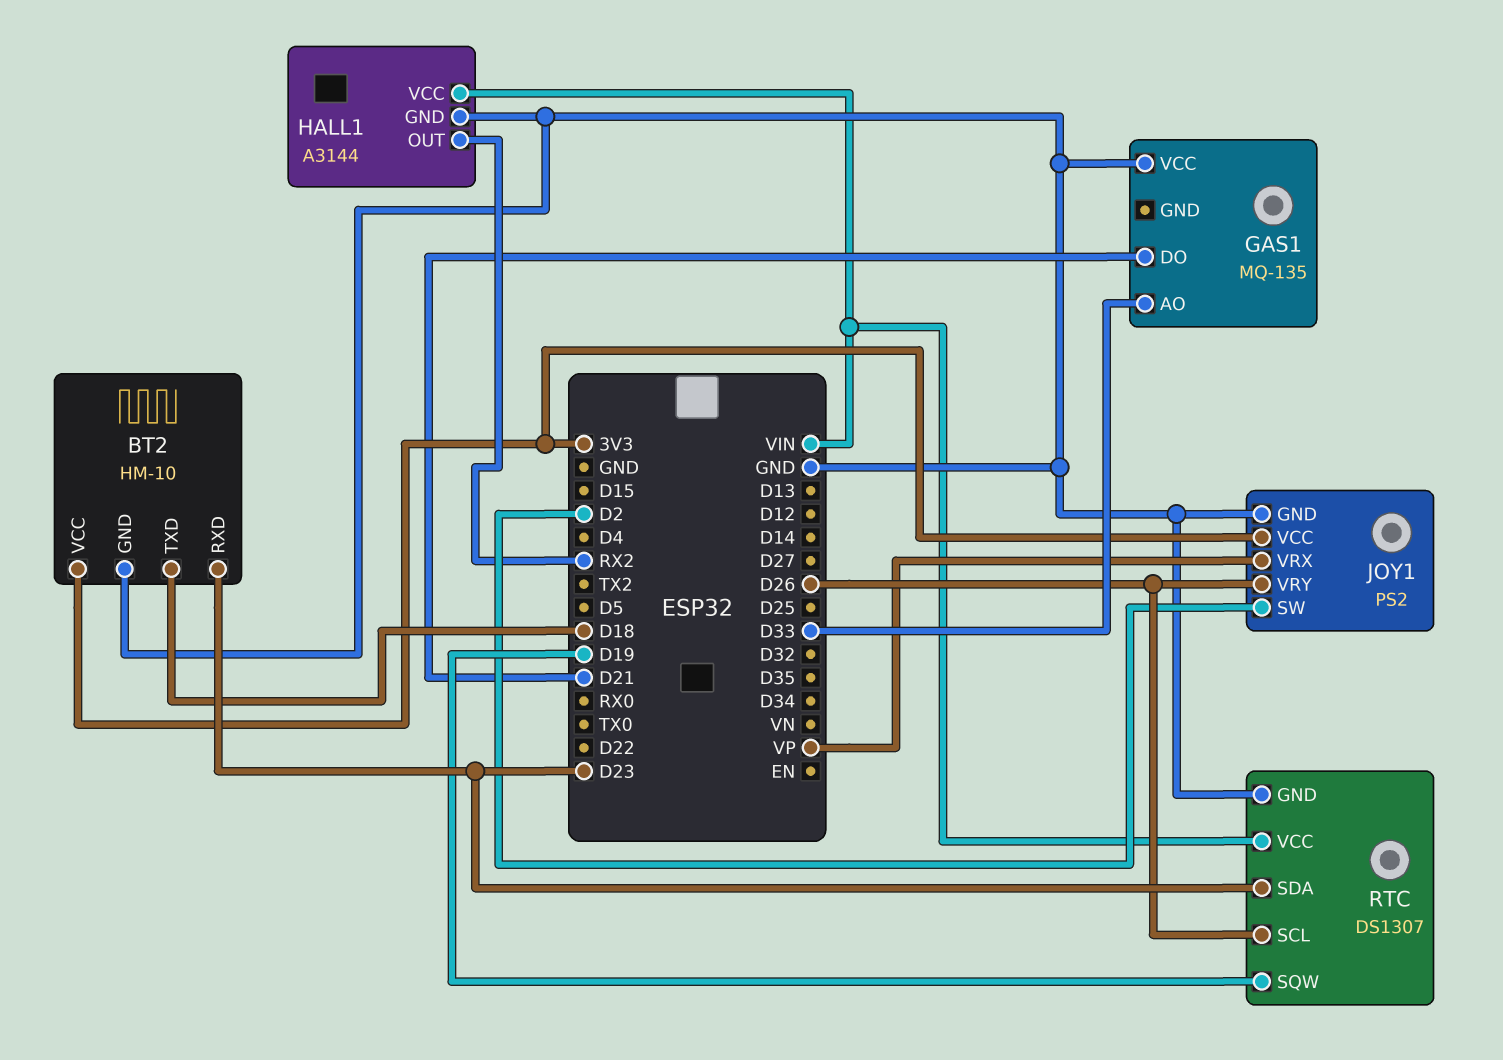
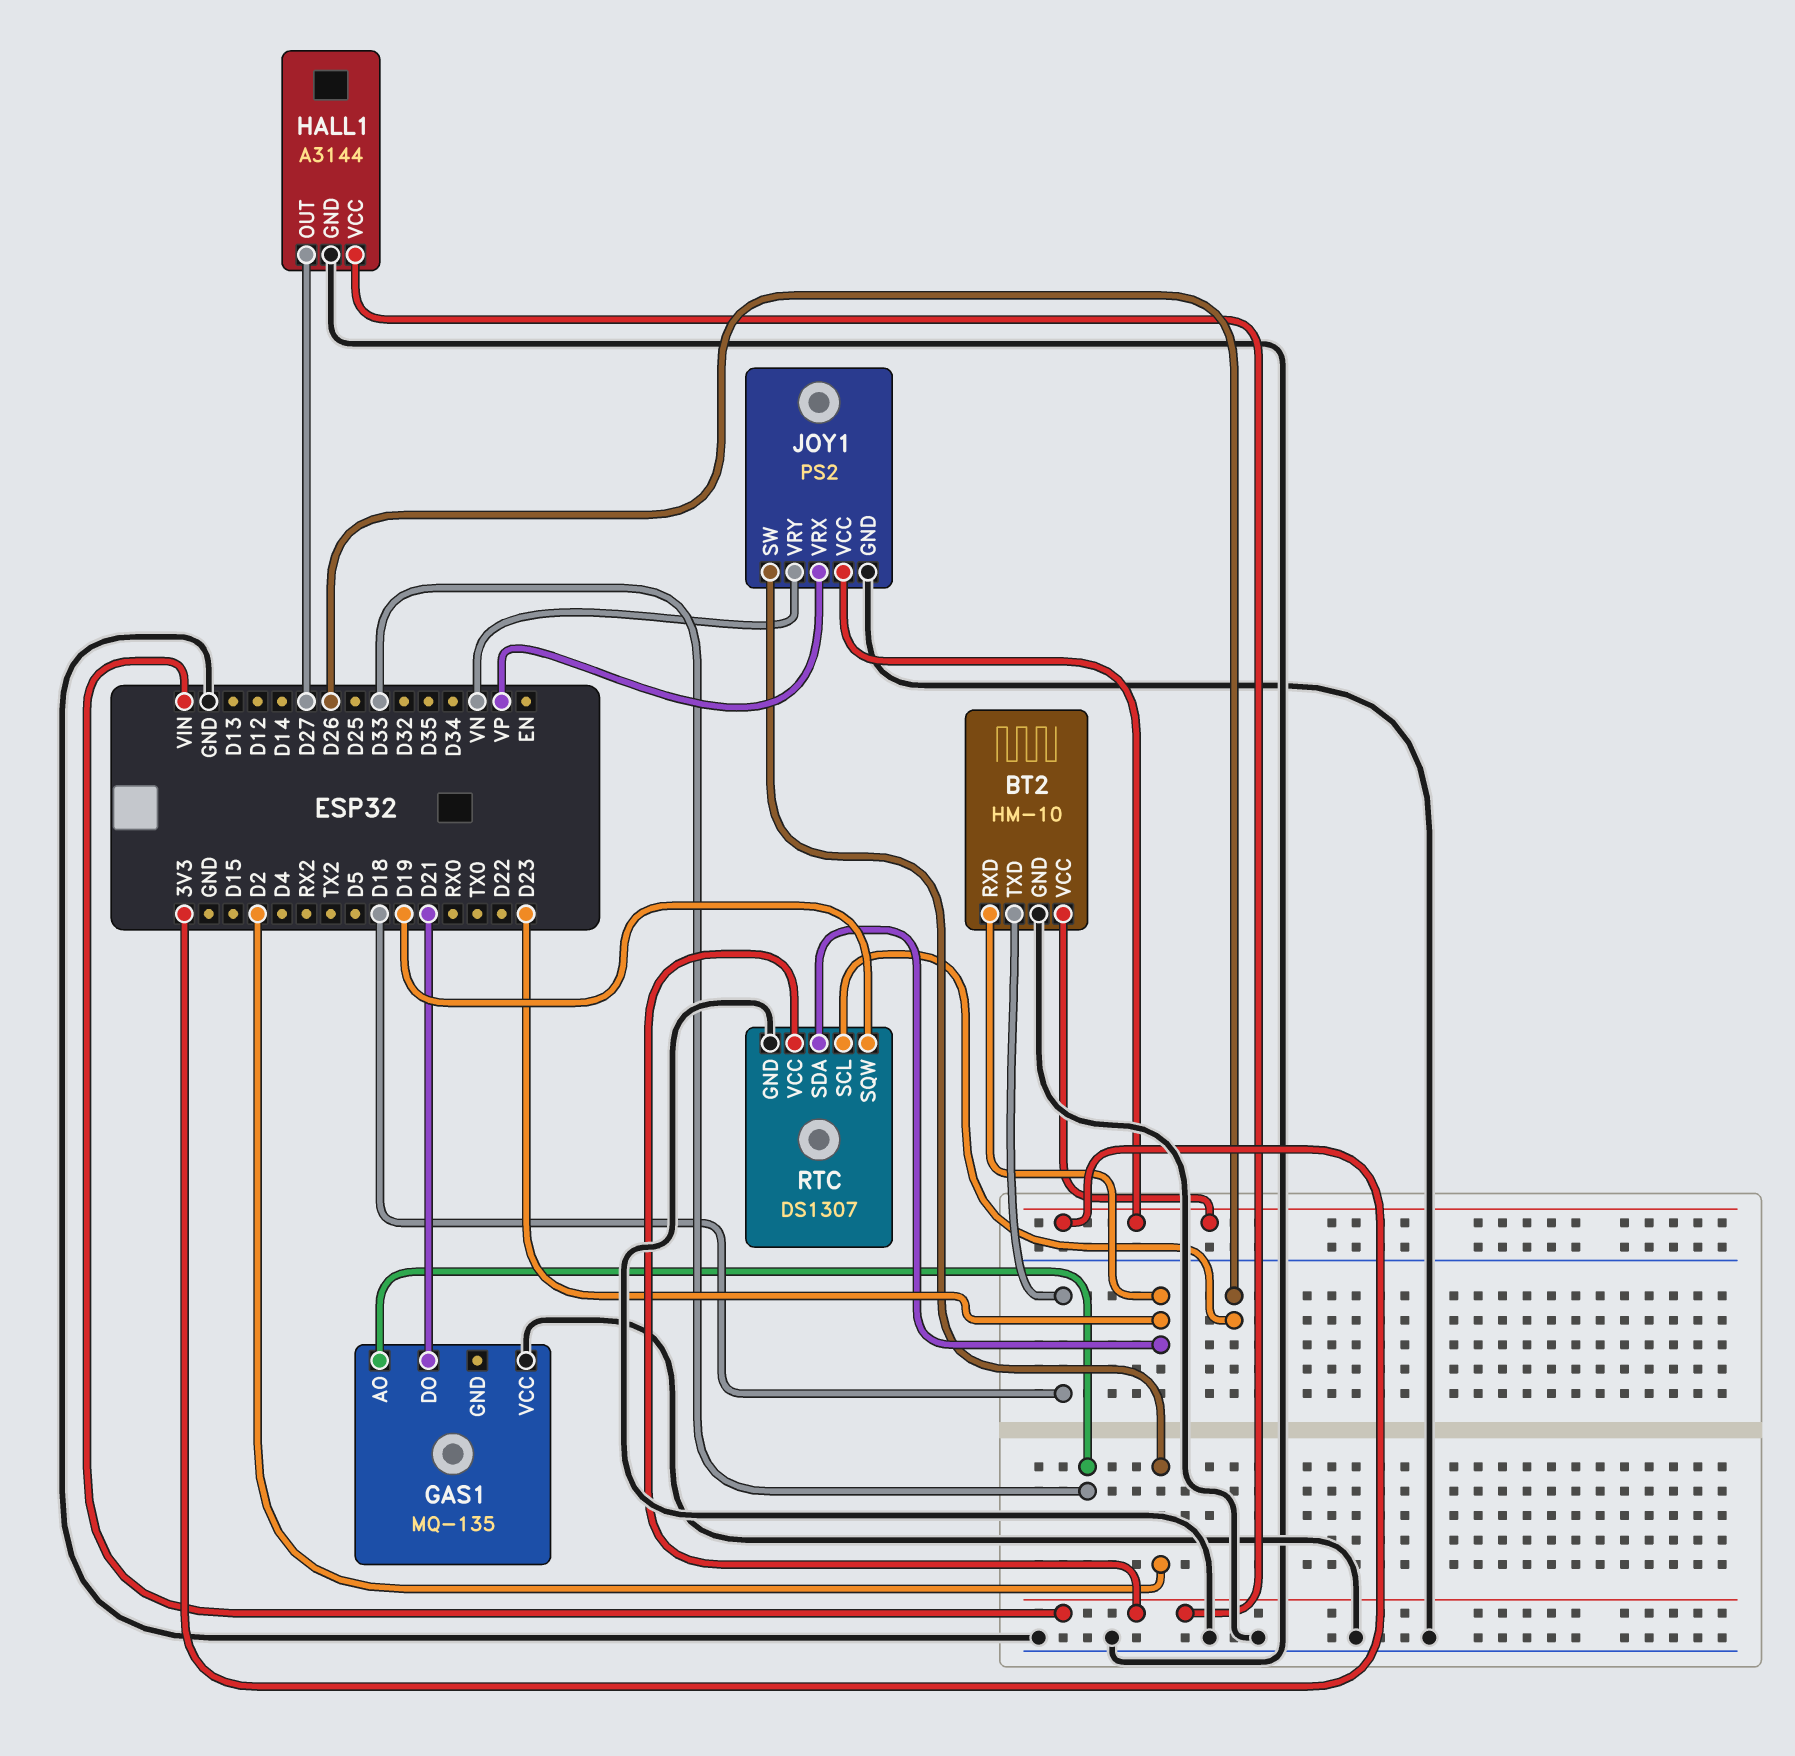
HALL1 pin OUT: RX2 -> D27
JOY1 pin VRY: D26 -> VN

